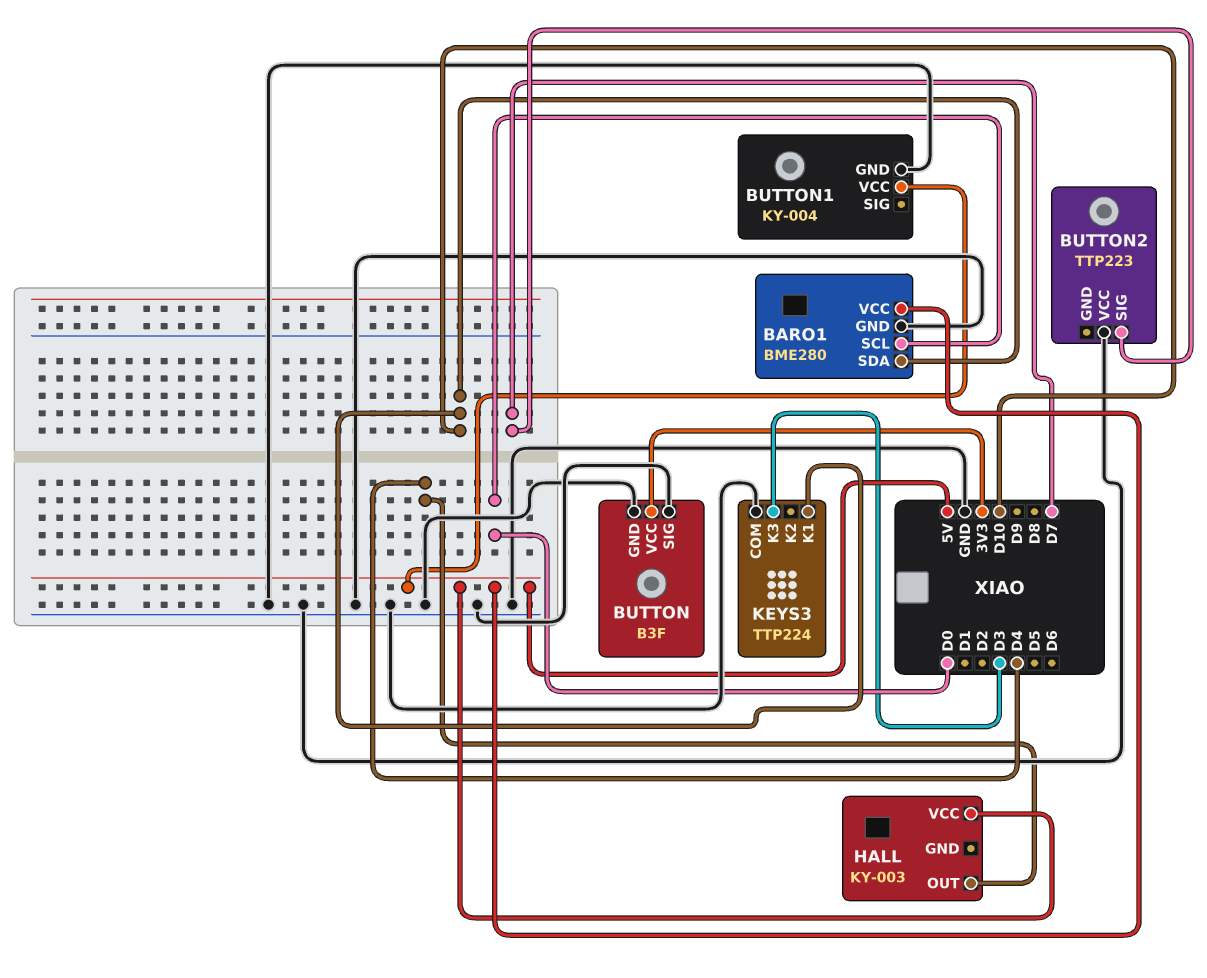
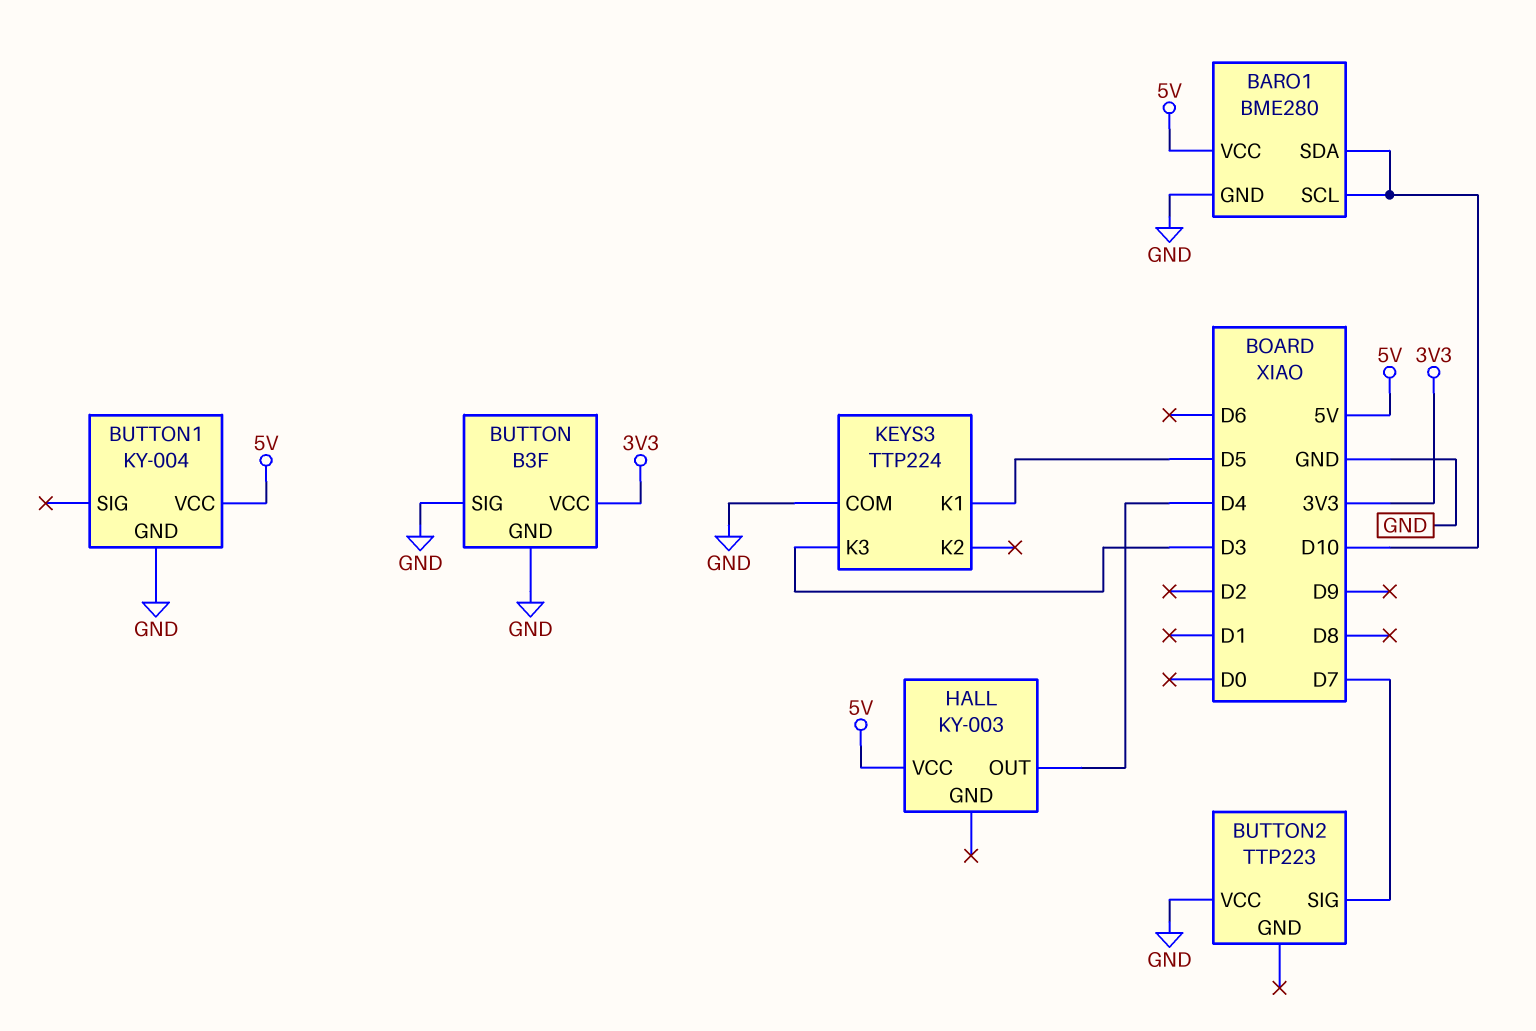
BARO1 pin SCL: D0 -> D10
KEYS3 pin K1: D10 -> D5

